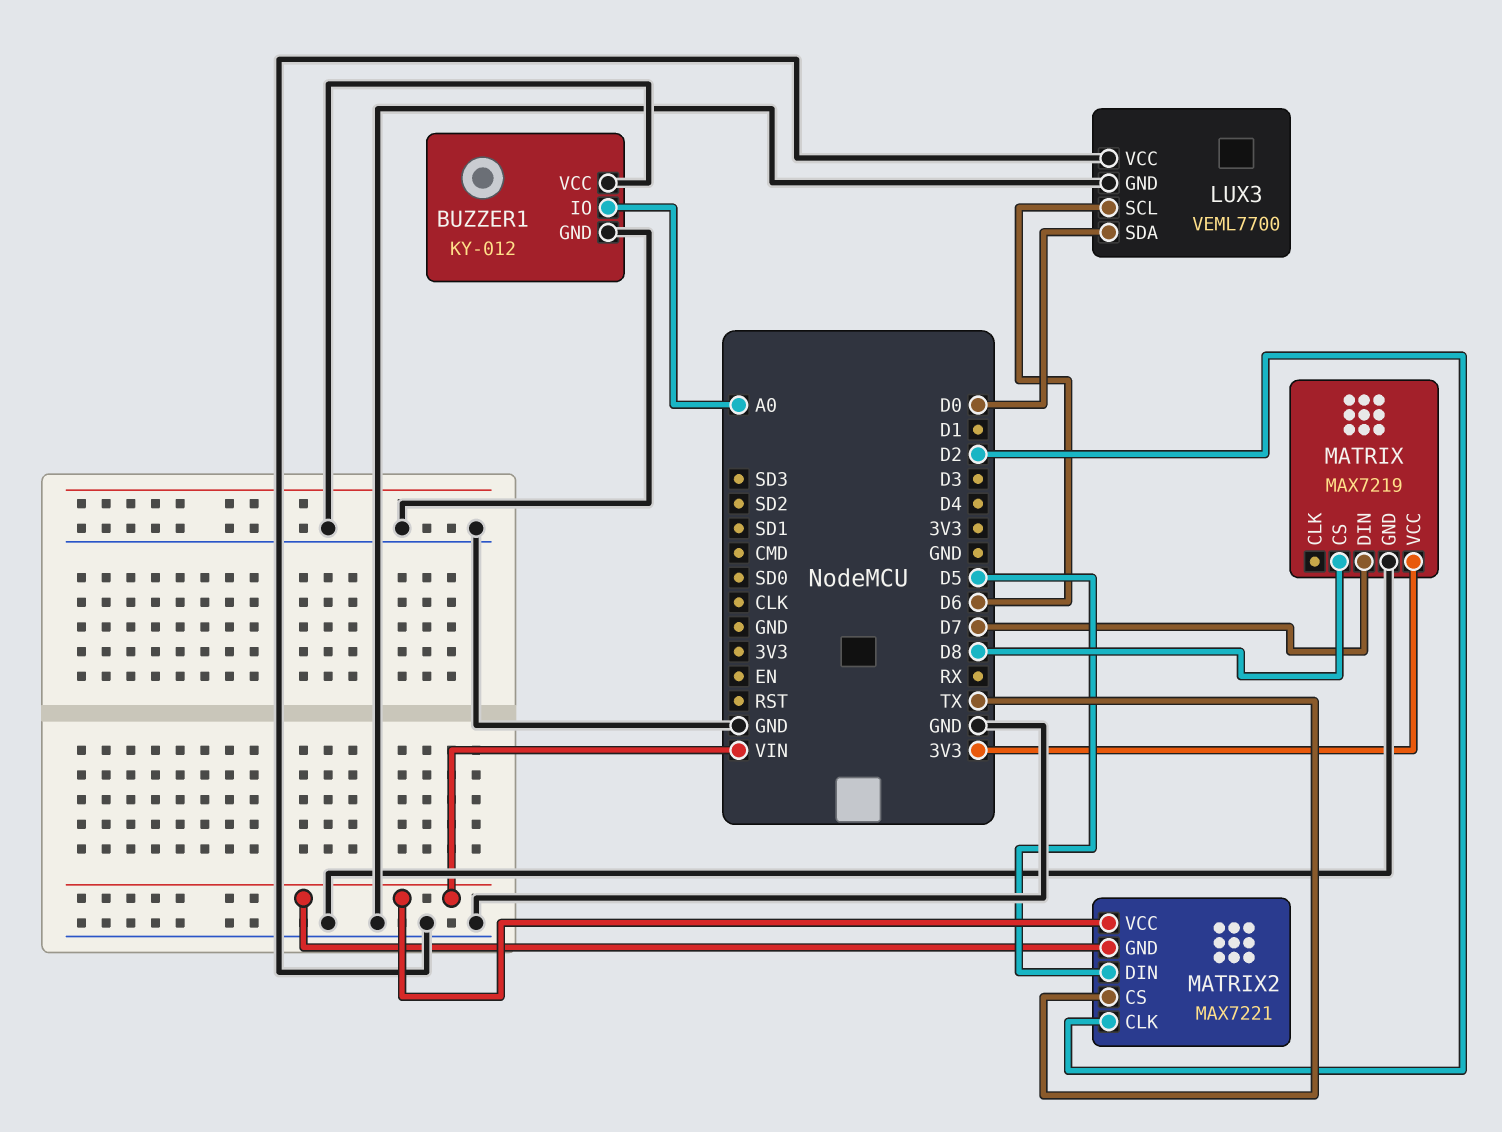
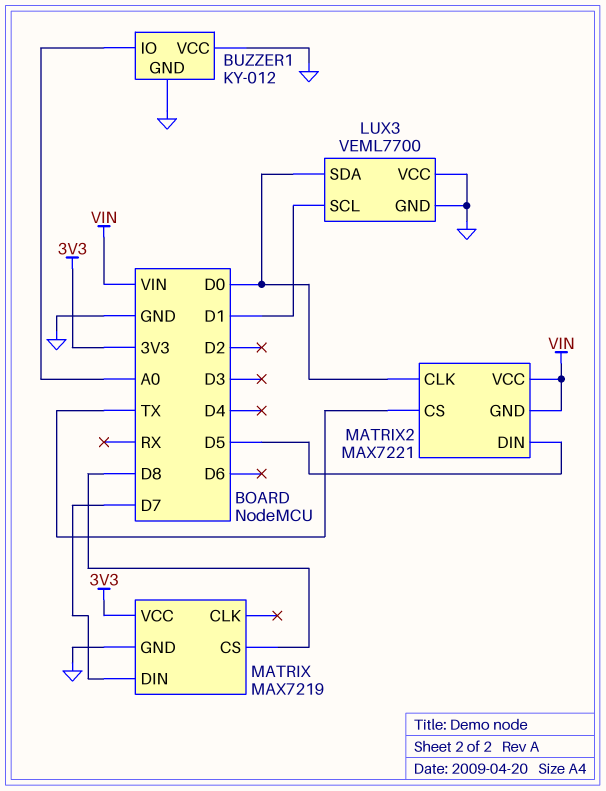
LUX3 pin SCL: D6 -> D1
MATRIX2 pin CLK: D2 -> D0

